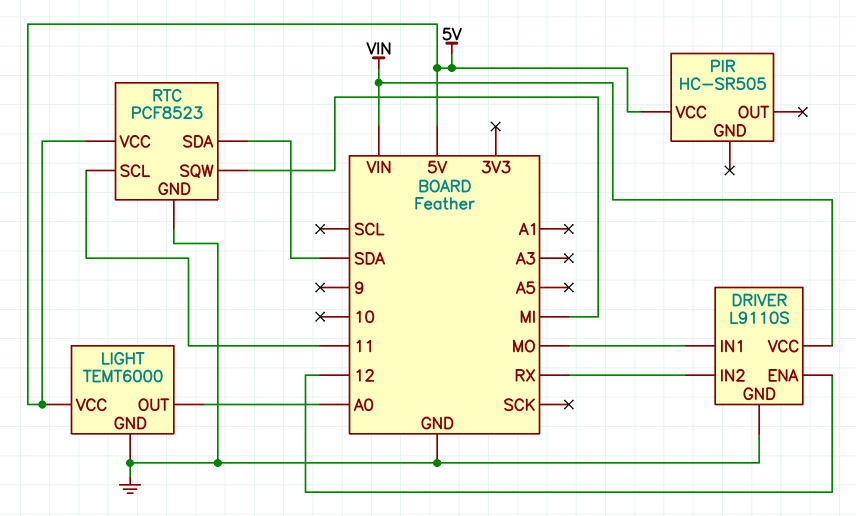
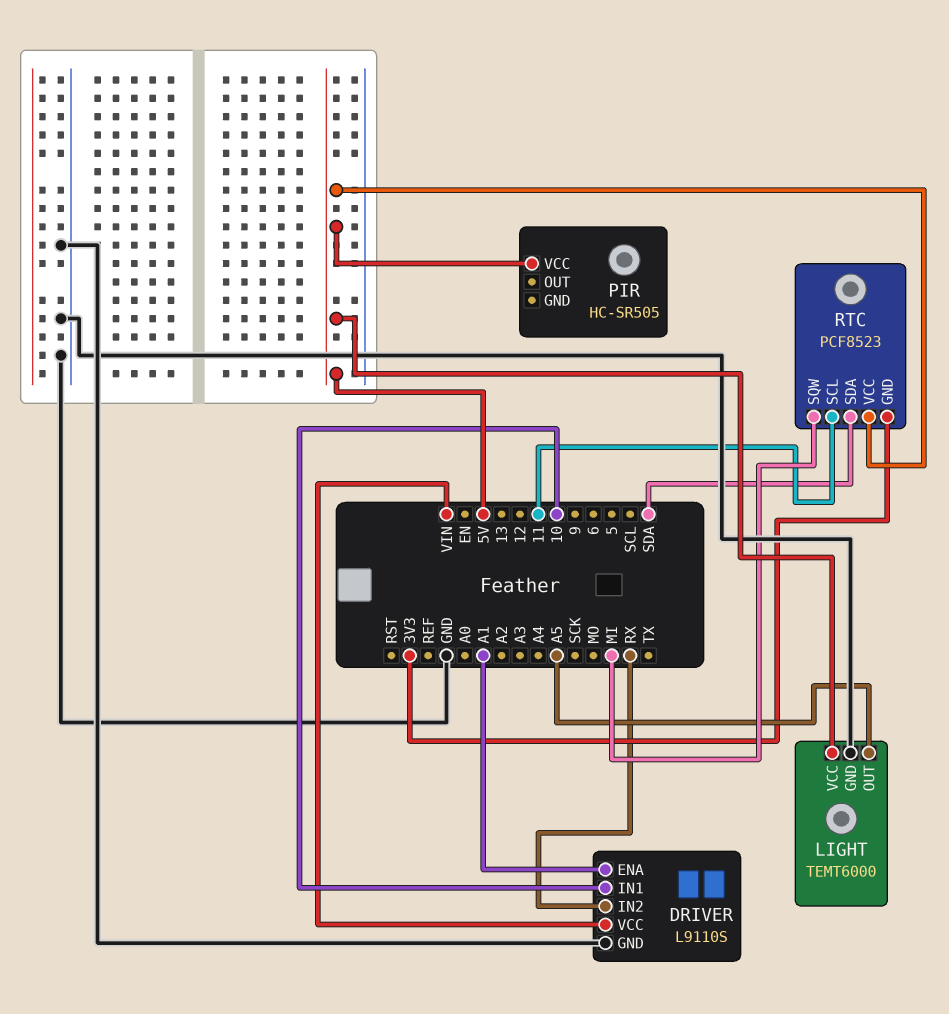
DRIVER pin ENA: 12 -> A1
DRIVER pin IN1: MO -> 10
LIGHT pin OUT: A0 -> A5
RTC pin GND: GND -> 3V3

